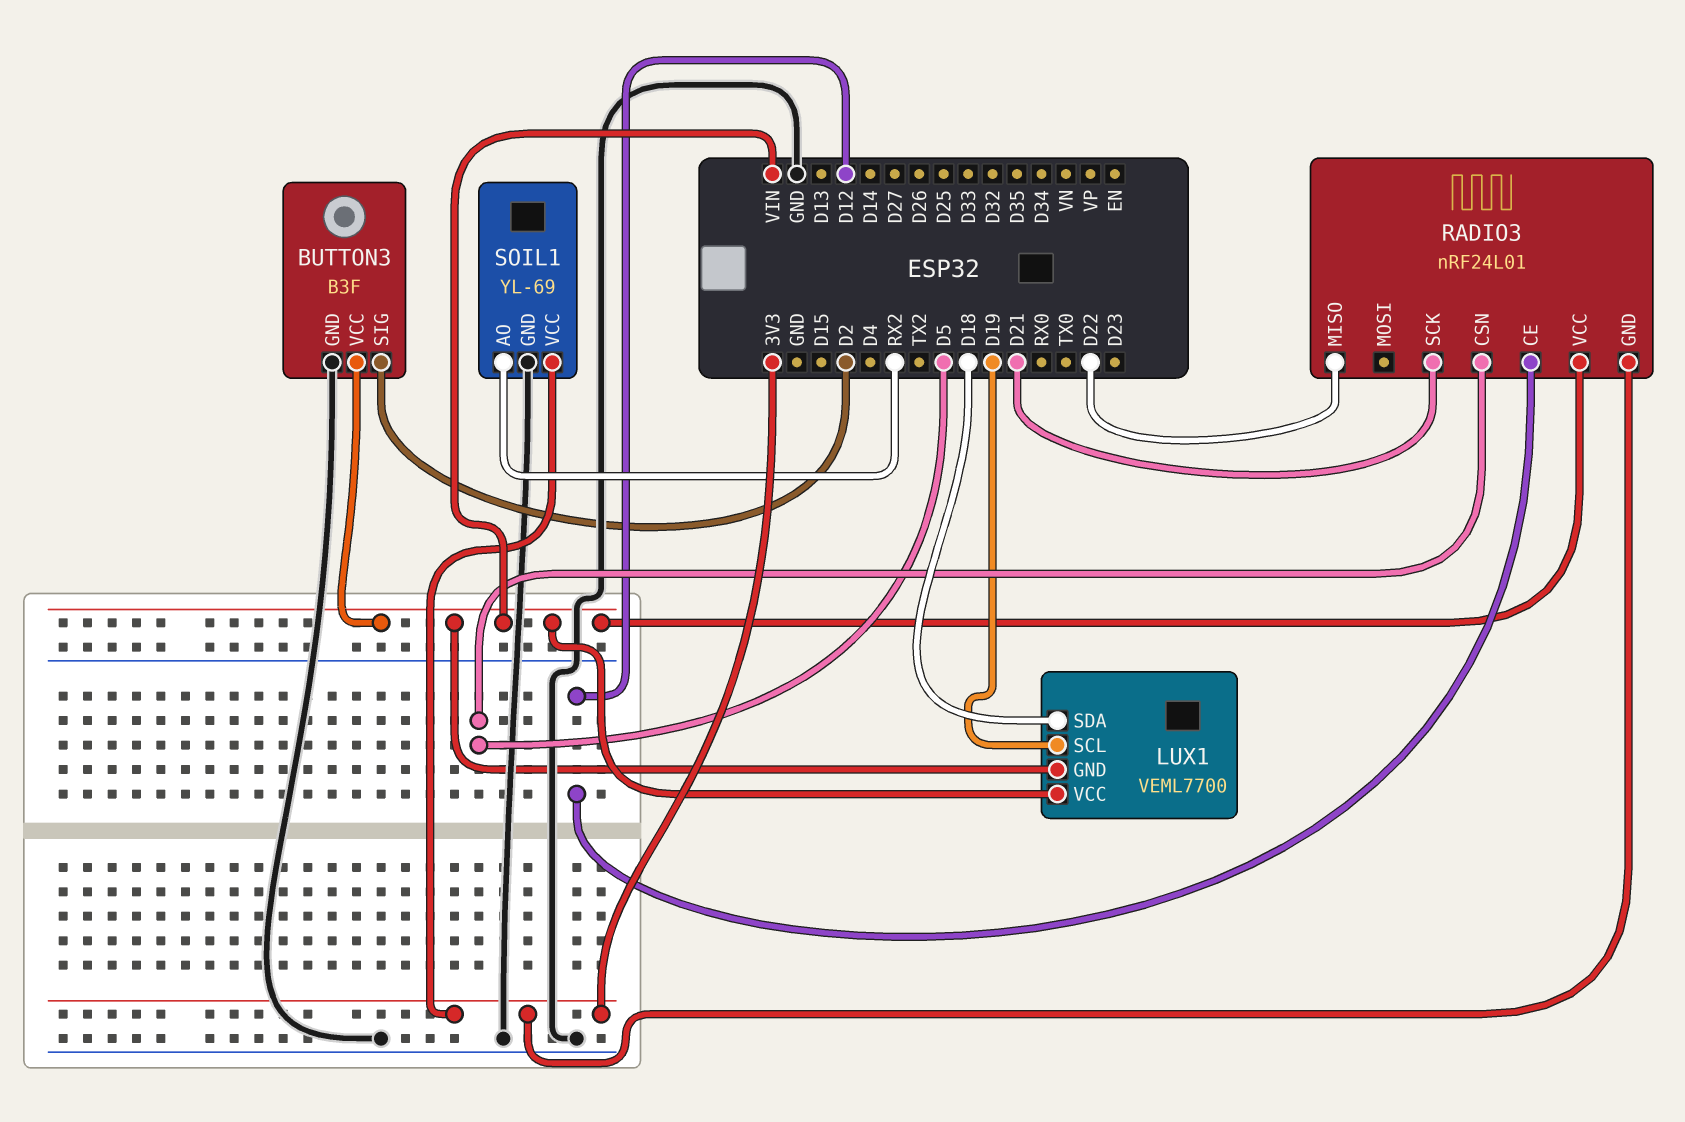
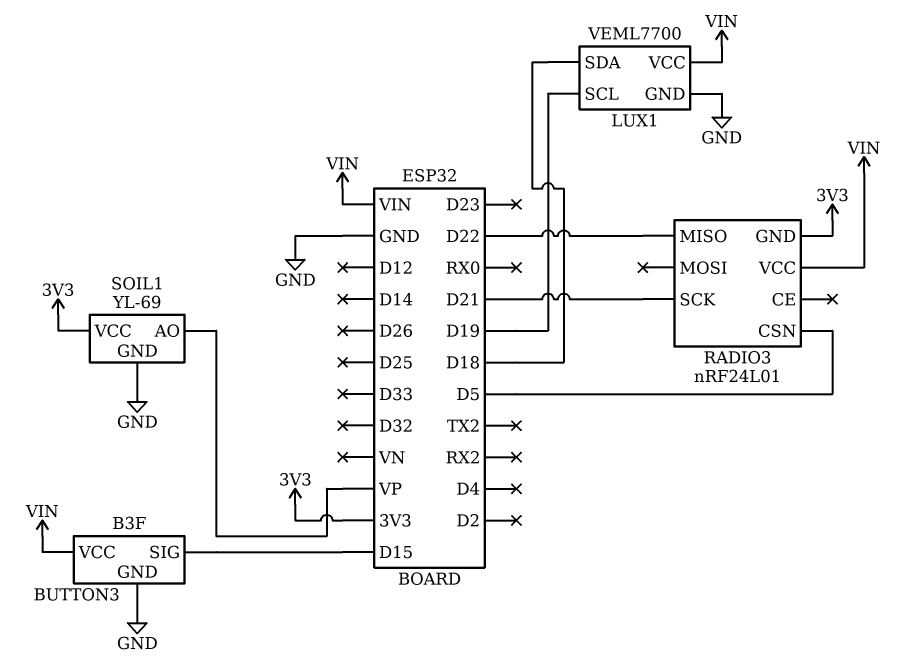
BUTTON3 pin SIG: D2 -> D15
LUX1 pin GND: VIN -> GND
RADIO3 pin CE: D12 -> none
SOIL1 pin AO: RX2 -> VP

